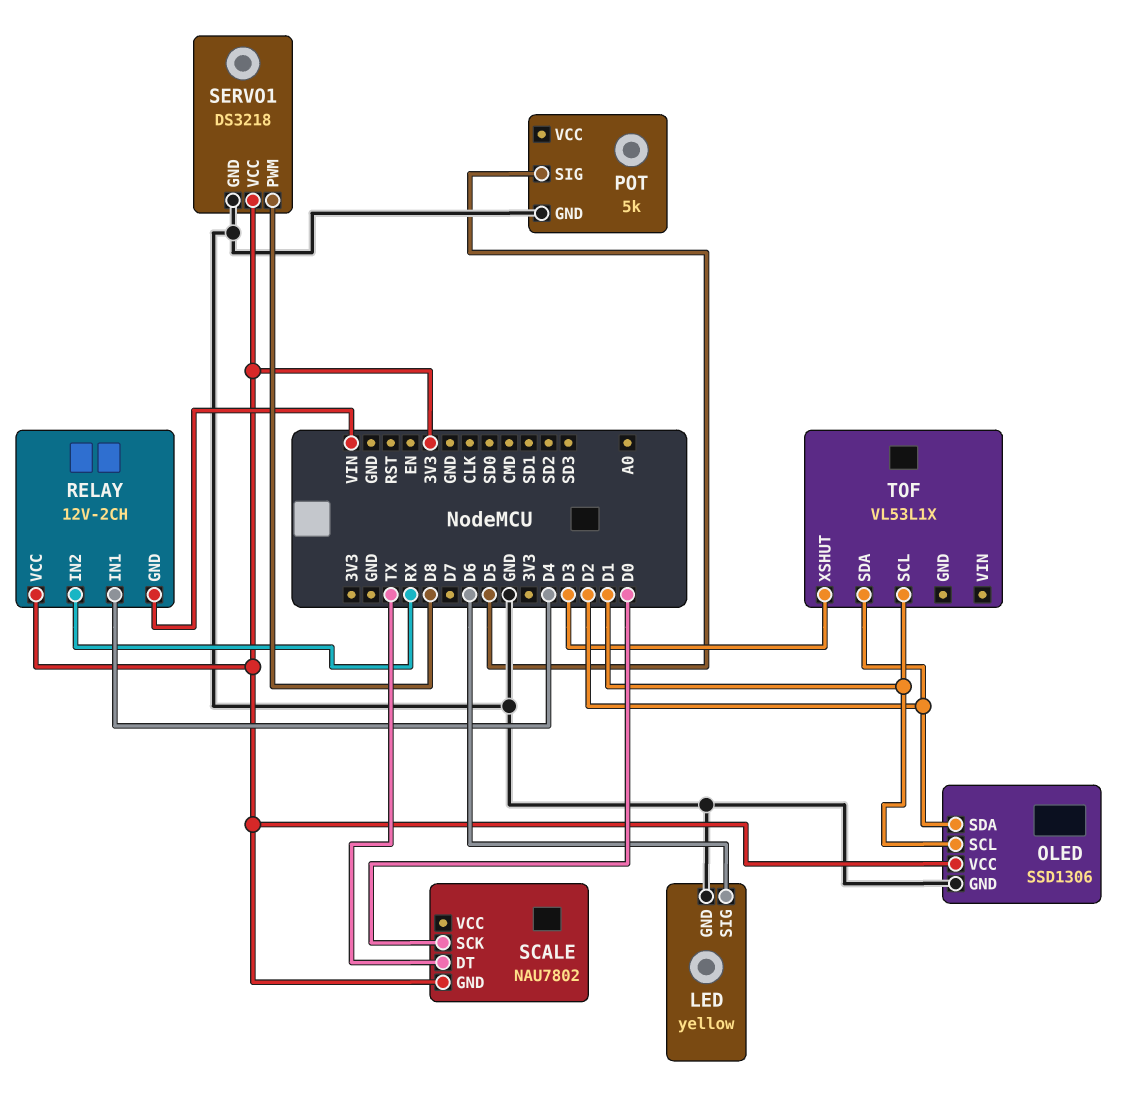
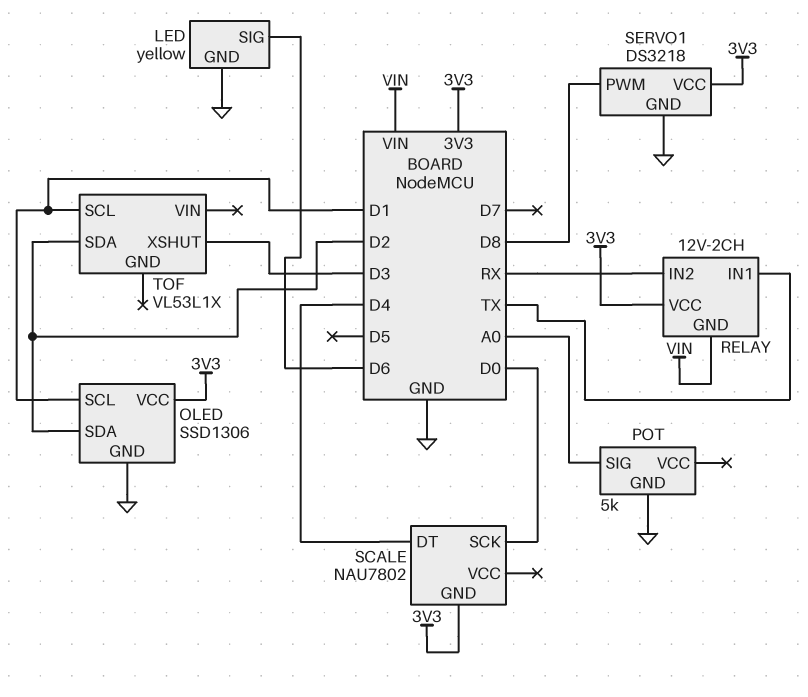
POT pin SIG: D5 -> A0
RELAY pin IN1: D4 -> TX
SCALE pin DT: TX -> D4

